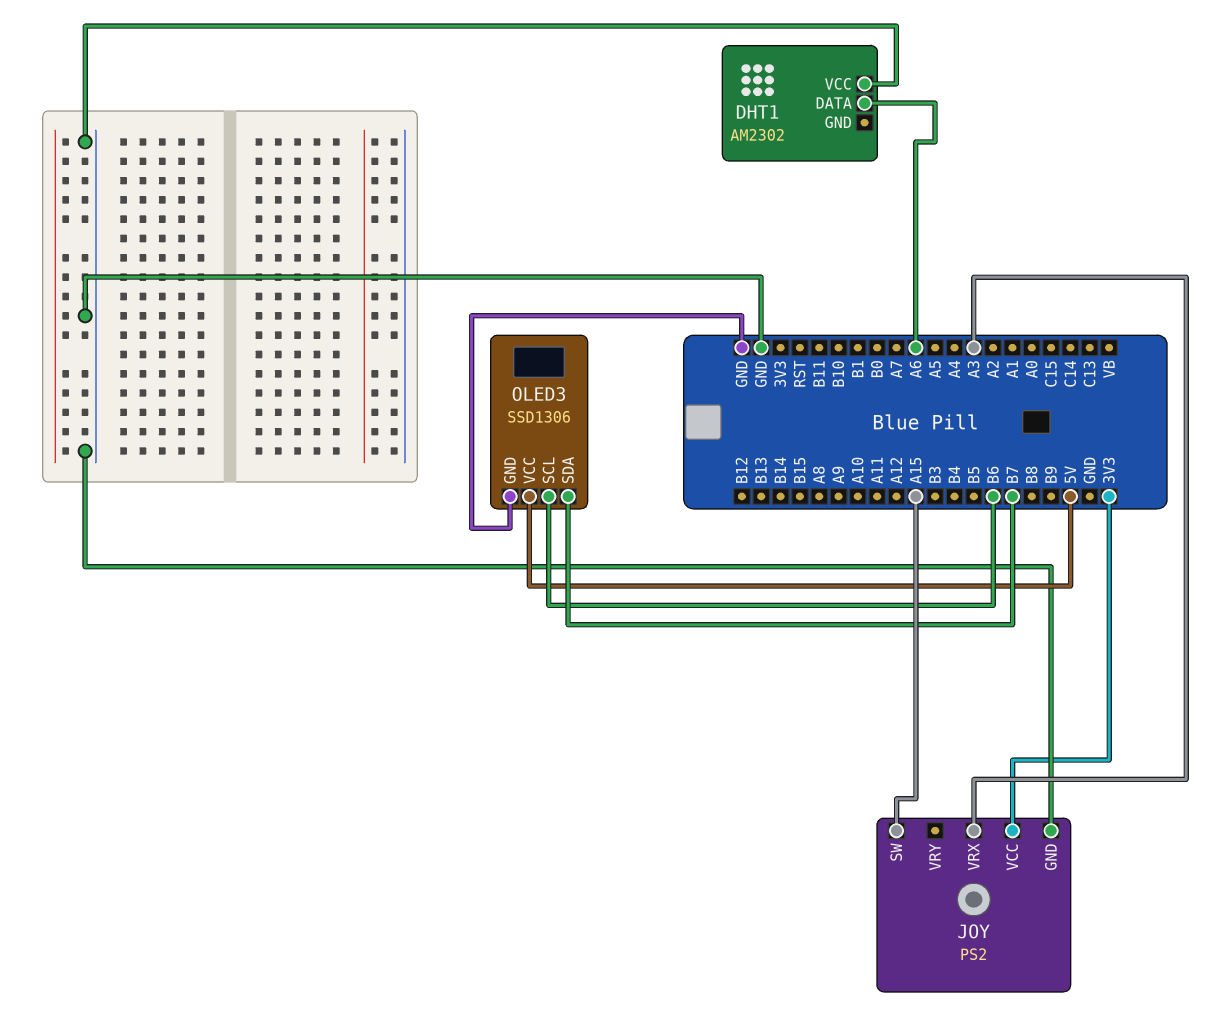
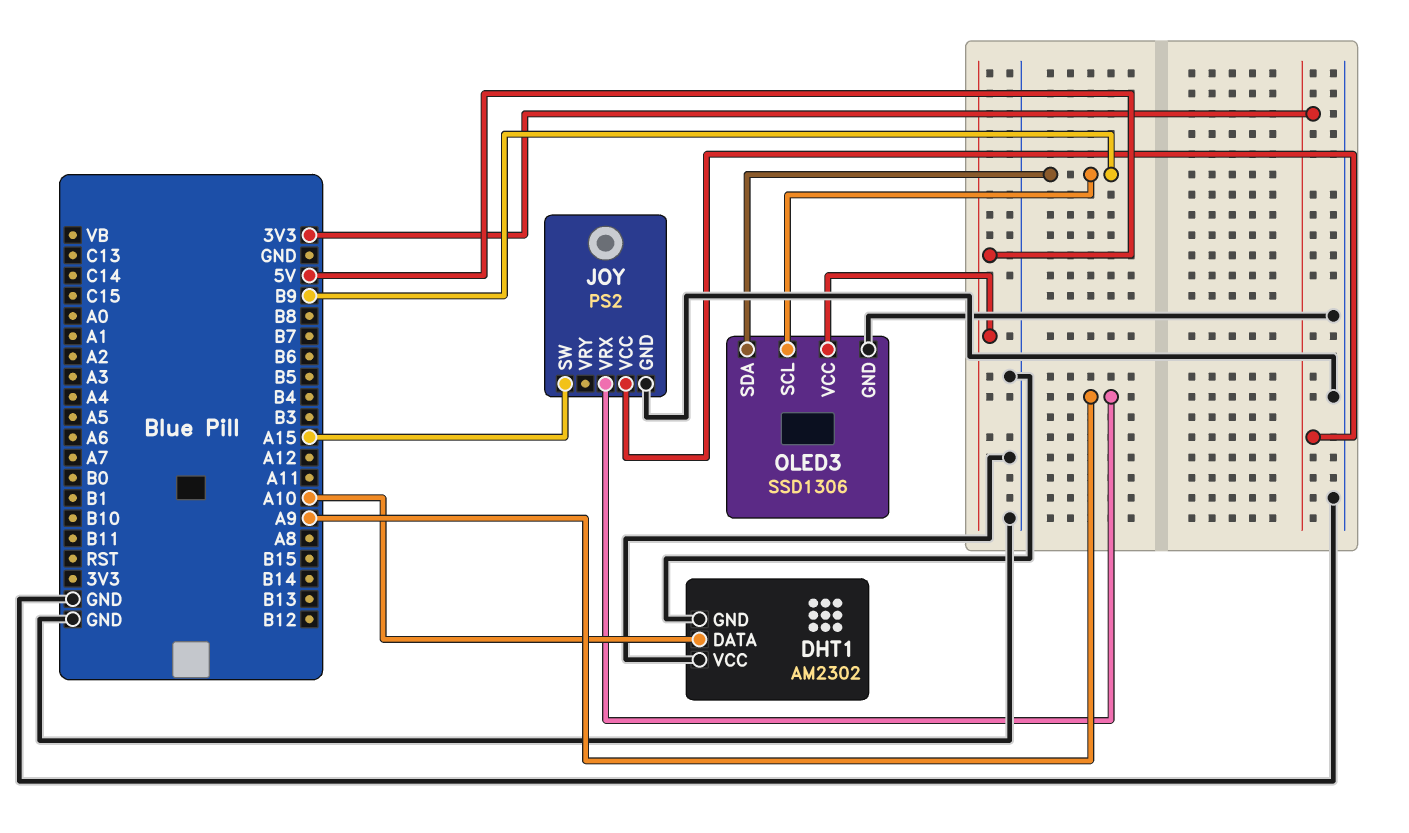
DHT1 pin DATA: A6 -> A10
DHT1 pin GND: none -> GND
JOY pin VRX: A3 -> A9
OLED3 pin SCL: B6 -> B9
OLED3 pin SDA: B7 -> B9

